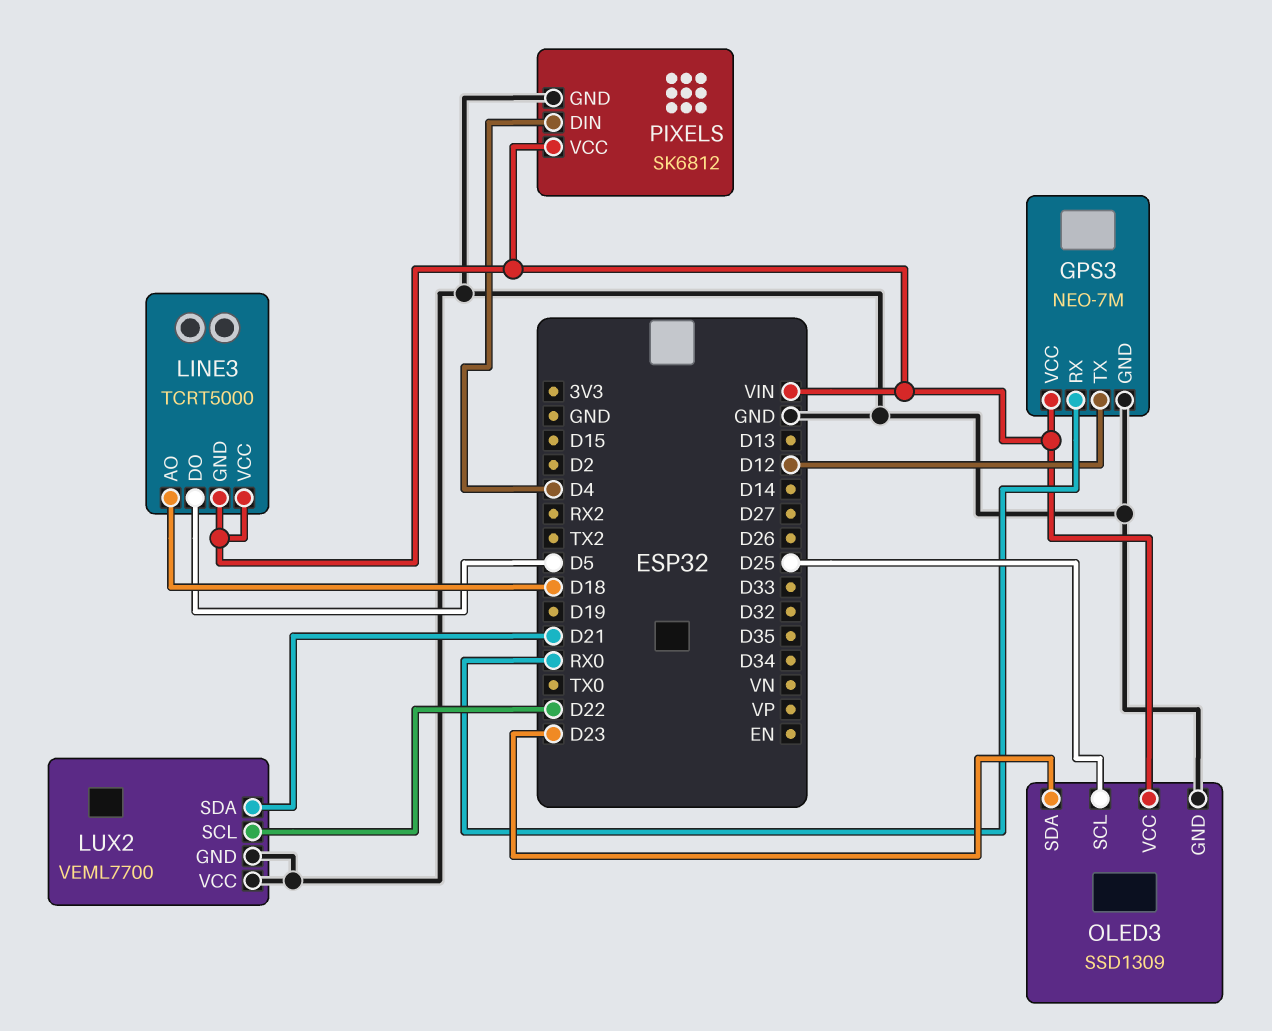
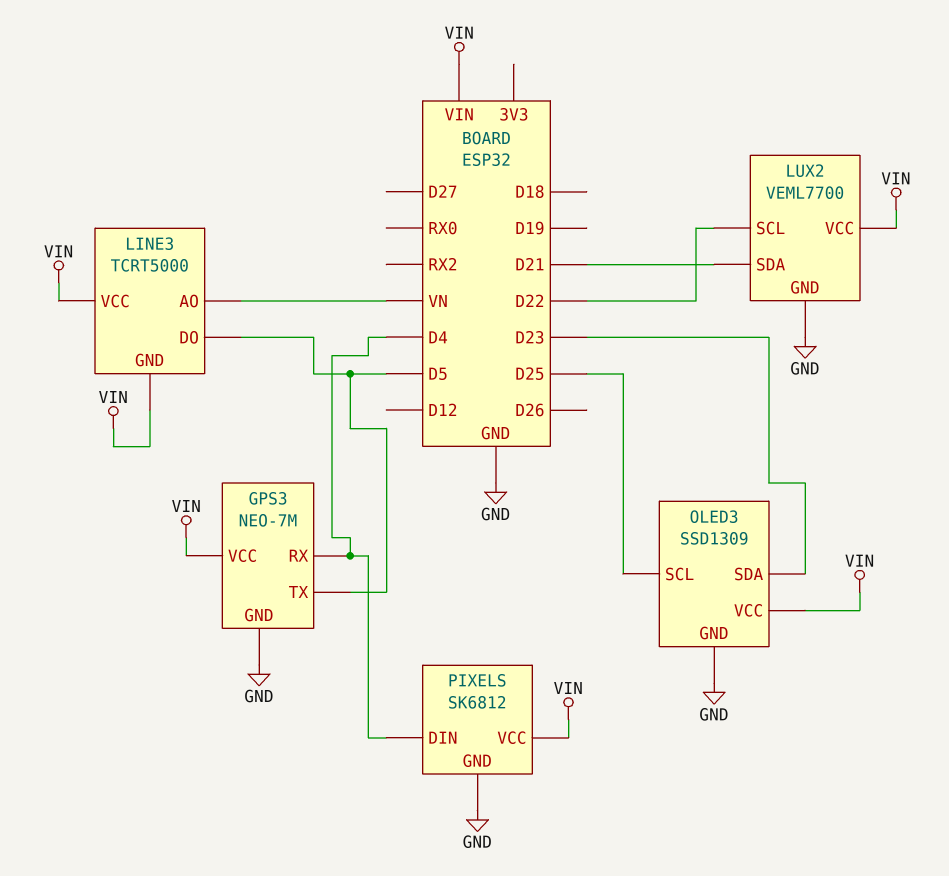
GPS3 pin RX: RX0 -> D4
GPS3 pin TX: D12 -> D5
LINE3 pin AO: D18 -> VN
LUX2 pin VCC: GND -> VIN

